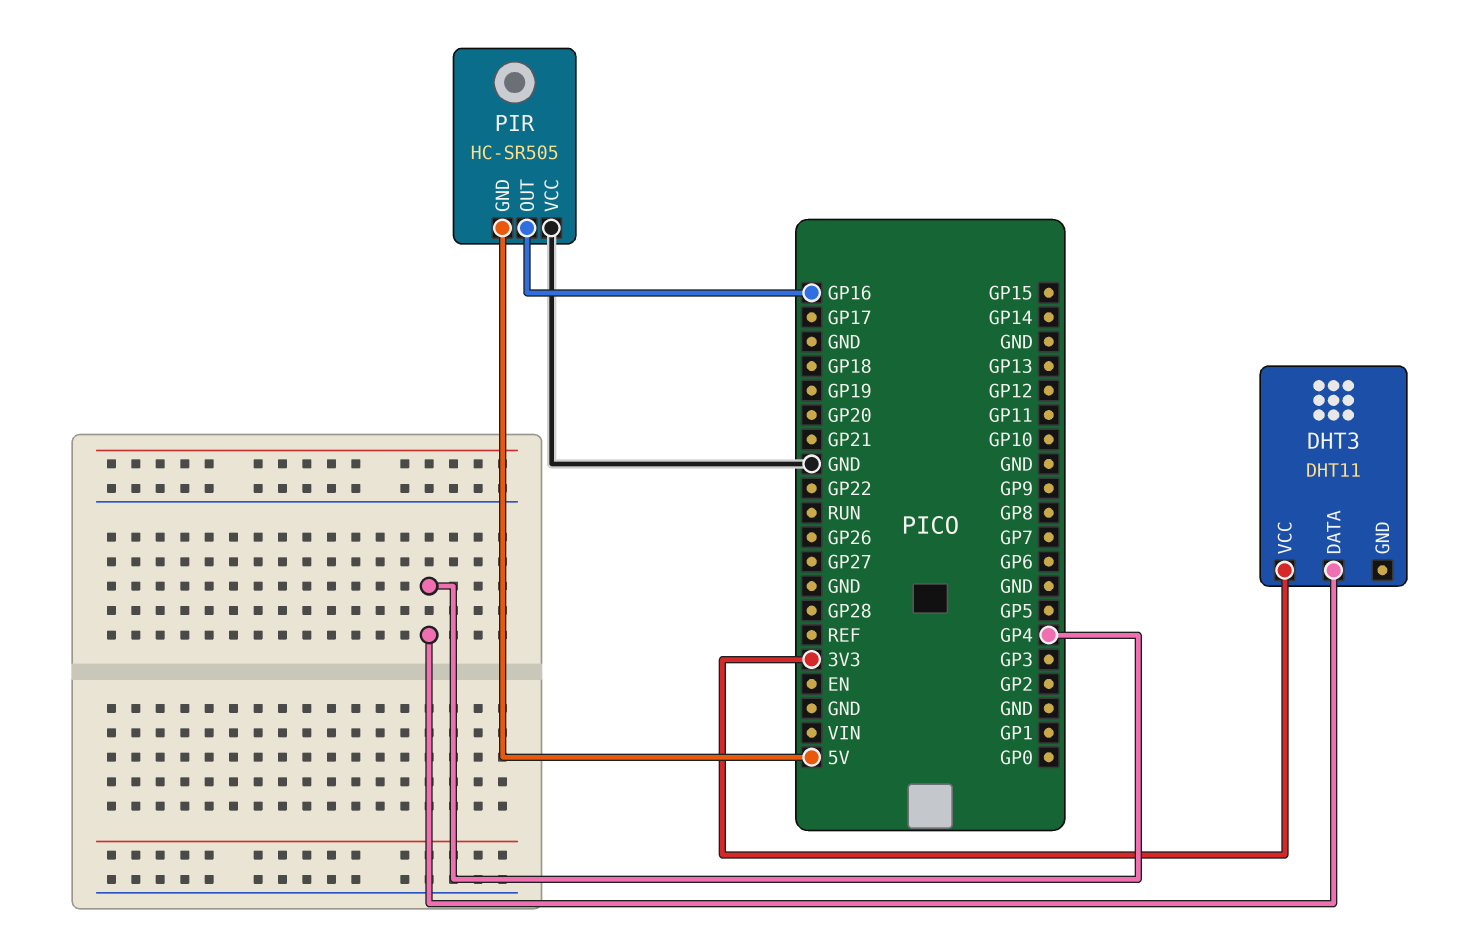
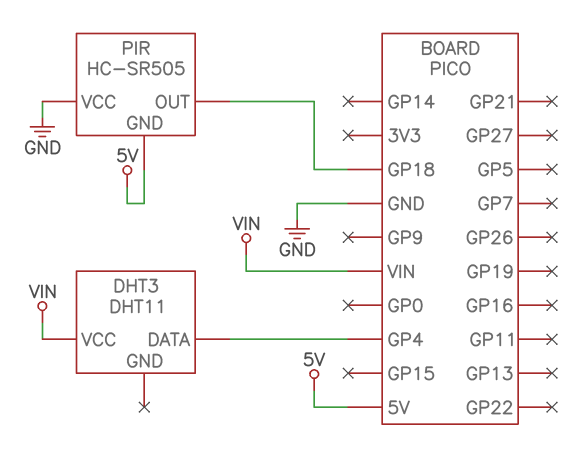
DHT3 pin VCC: 3V3 -> VIN
PIR pin OUT: GP16 -> GP18

